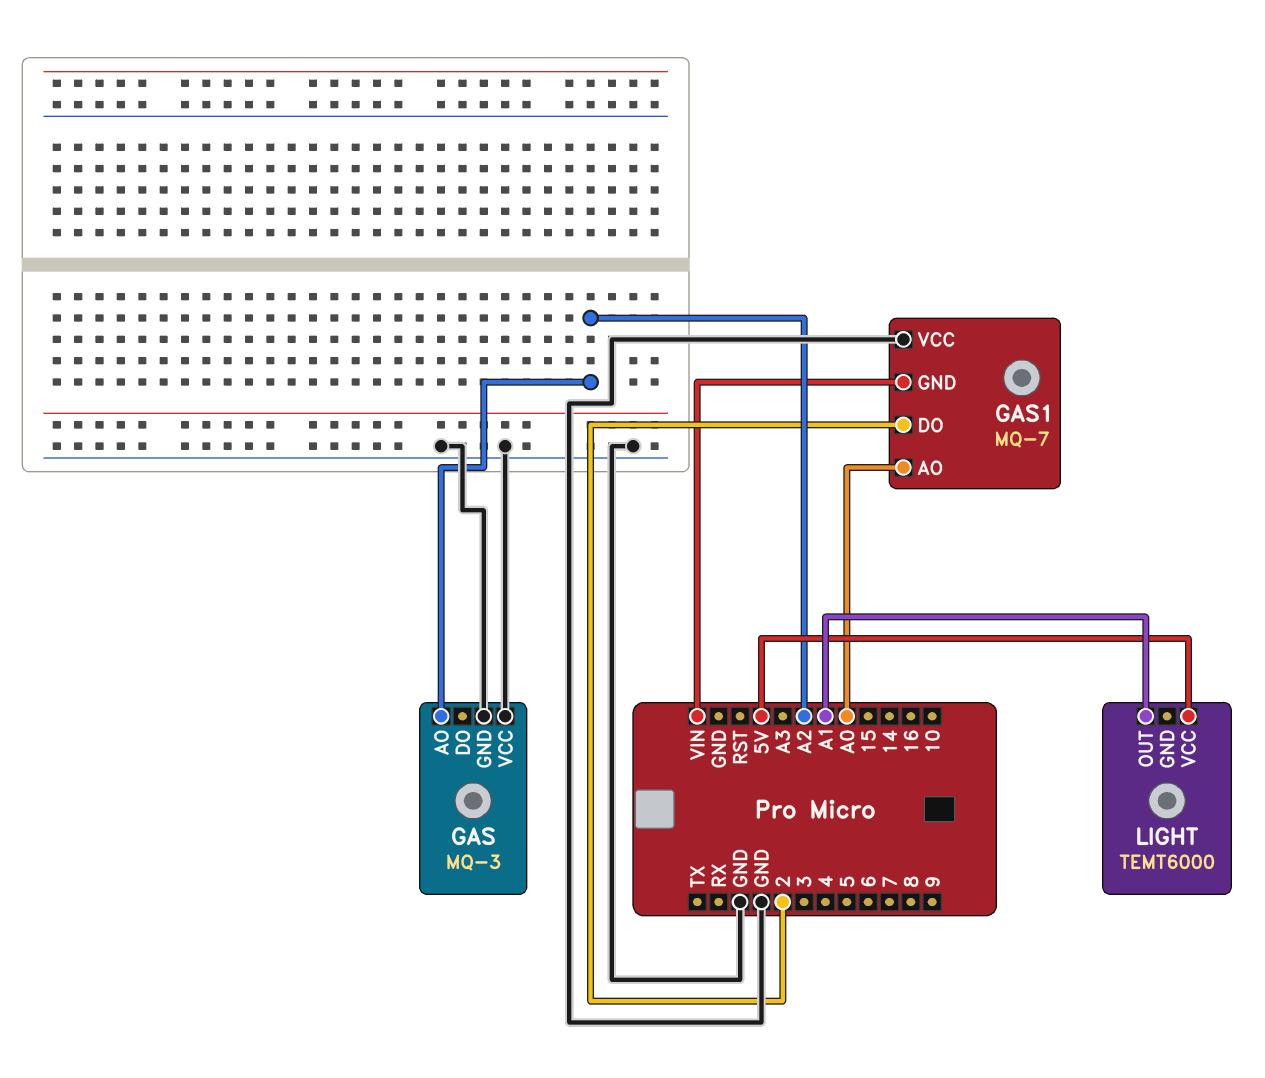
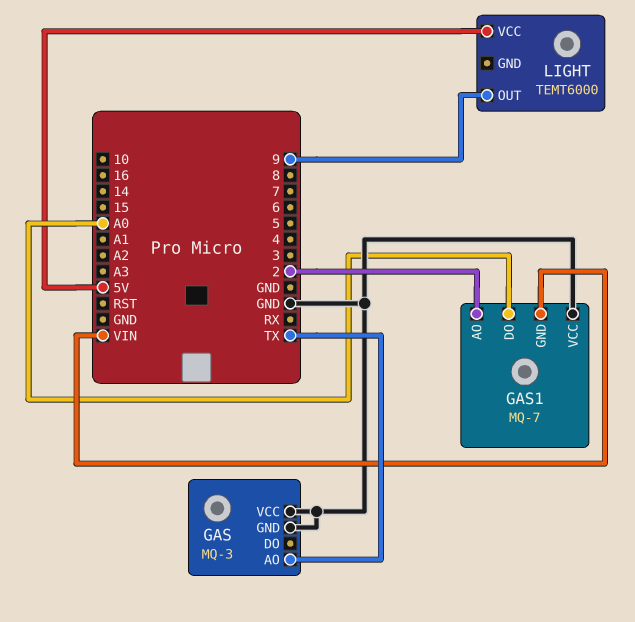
GAS pin AO: A2 -> TX
GAS1 pin AO: A0 -> 2
GAS1 pin DO: 2 -> A0
LIGHT pin OUT: A1 -> 9

